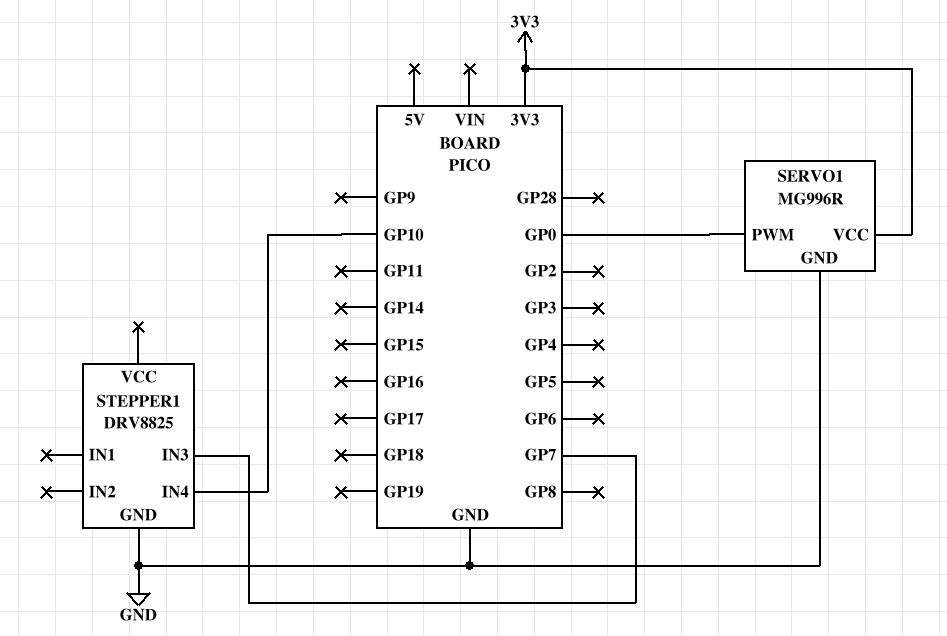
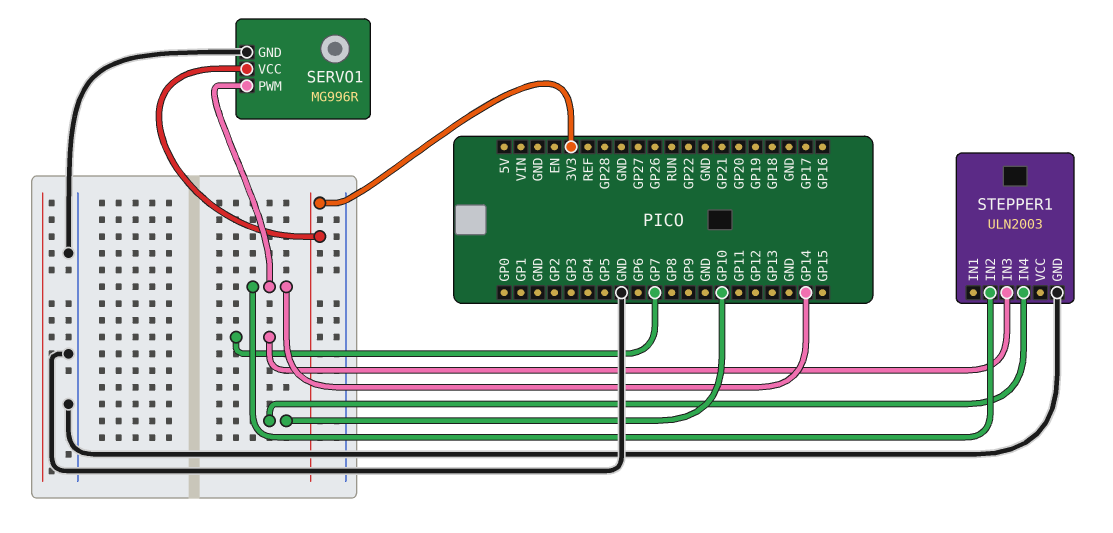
SERVO1 pin PWM: GP0 -> GP14
STEPPER1: DRV8825 -> ULN2003
STEPPER1 pin IN2: none -> GP14

